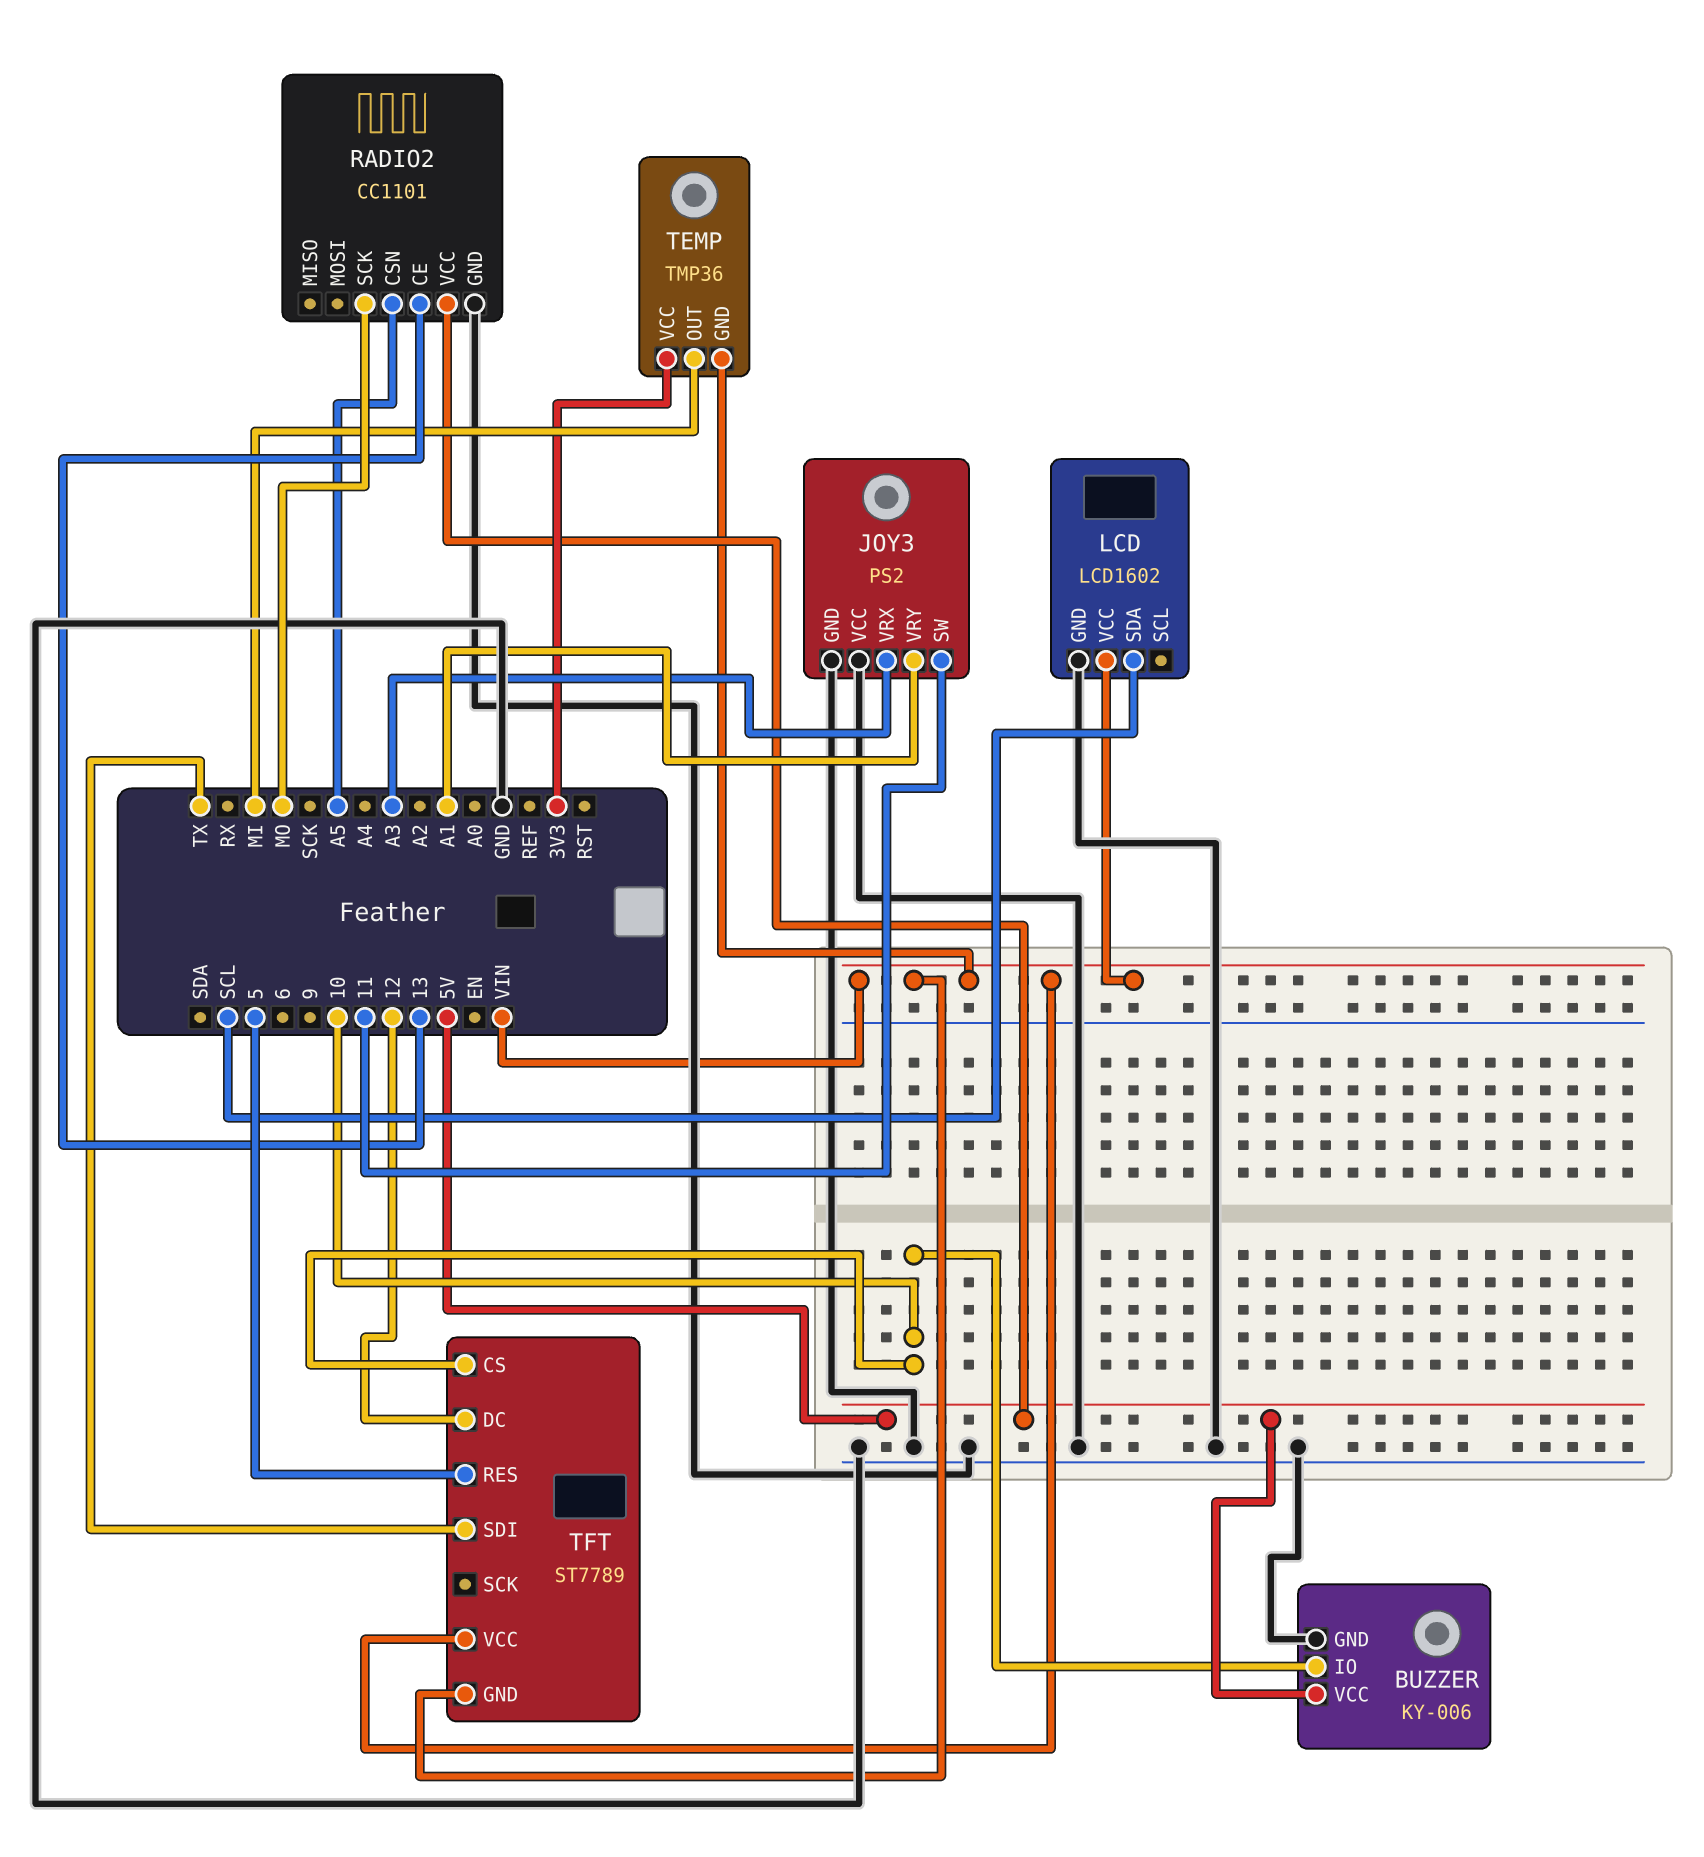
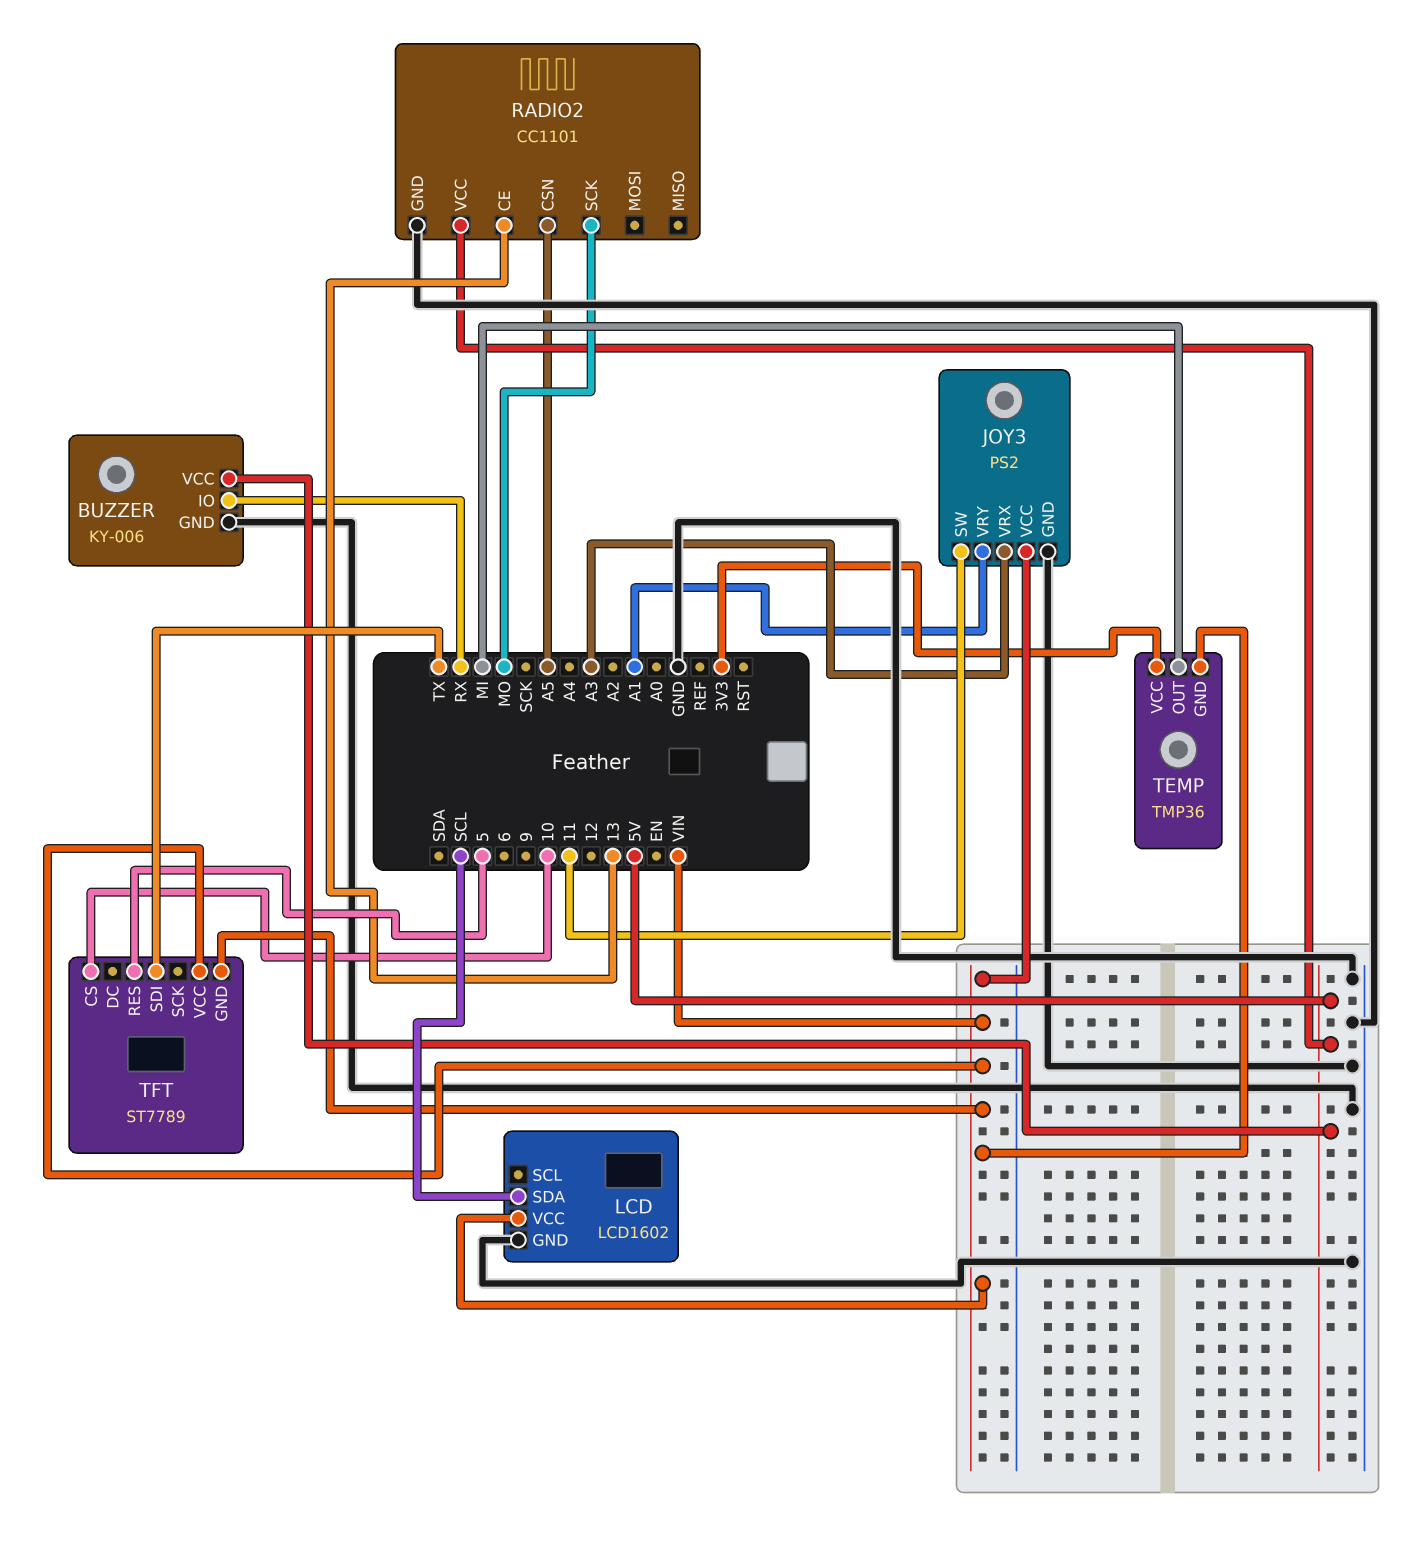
BUZZER pin IO: 10 -> RX
JOY3 pin VCC: GND -> VIN
TFT pin DC: 12 -> none

